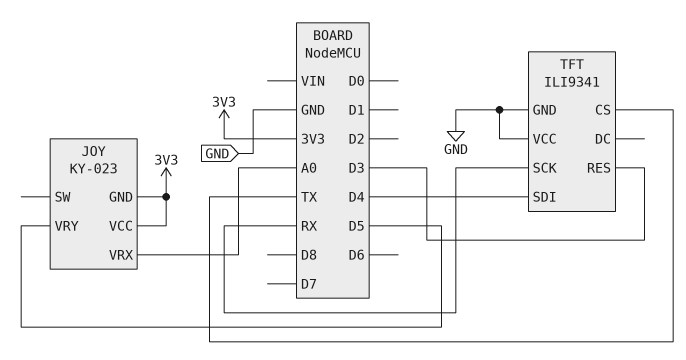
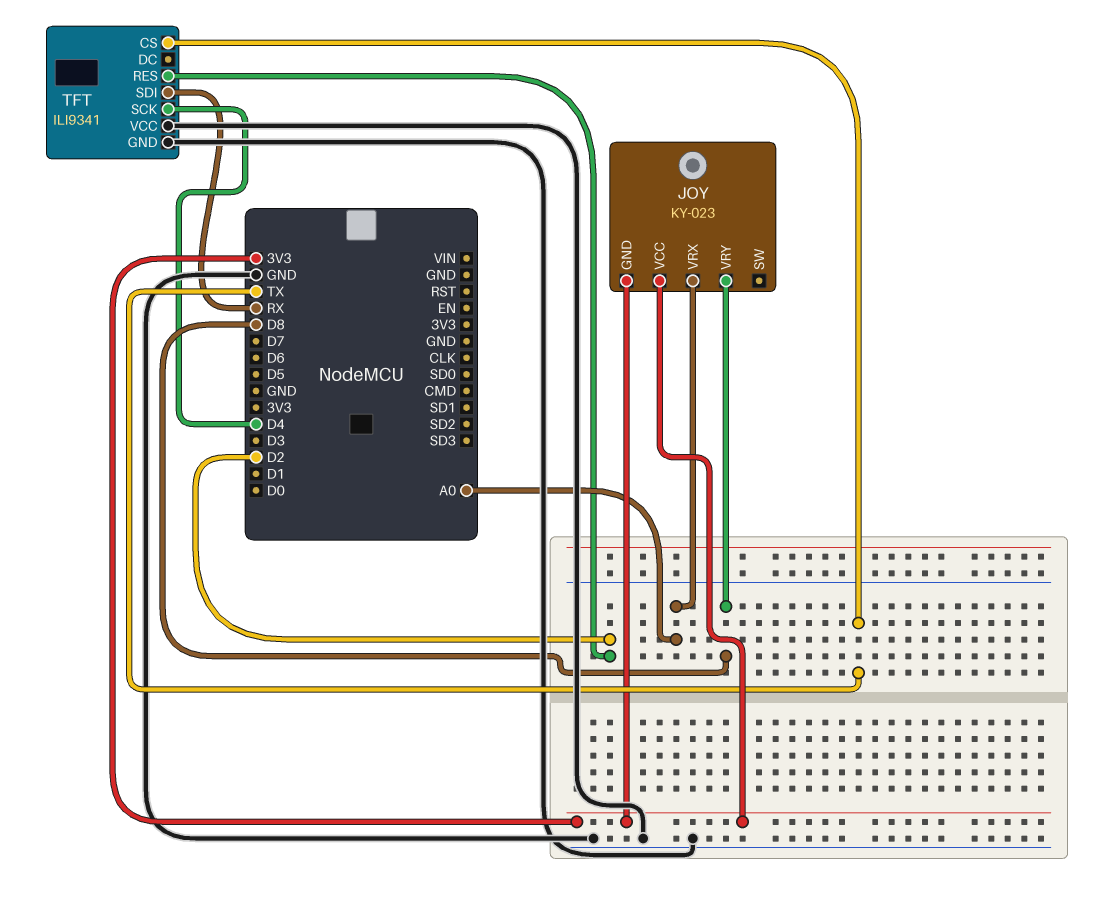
JOY pin VRY: D5 -> D8
TFT pin RES: D3 -> D2
TFT pin SCK: RX -> D4
TFT pin SDI: D4 -> RX

